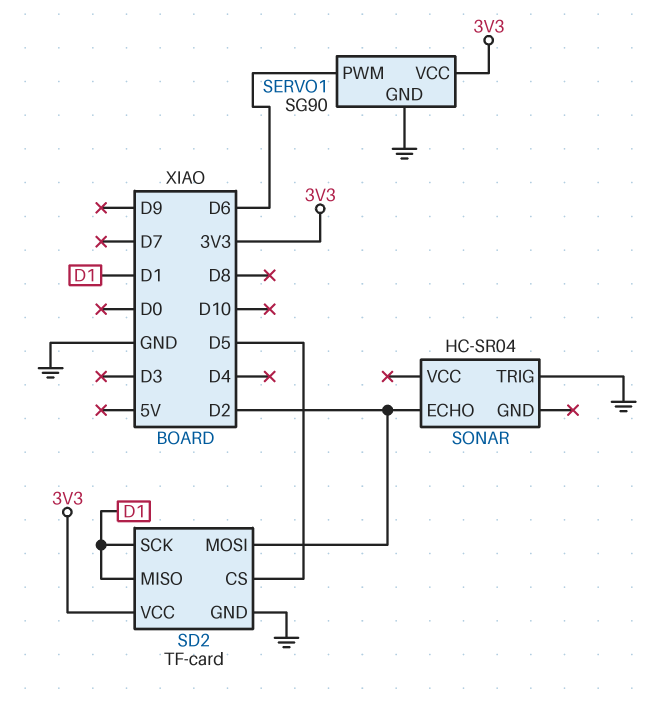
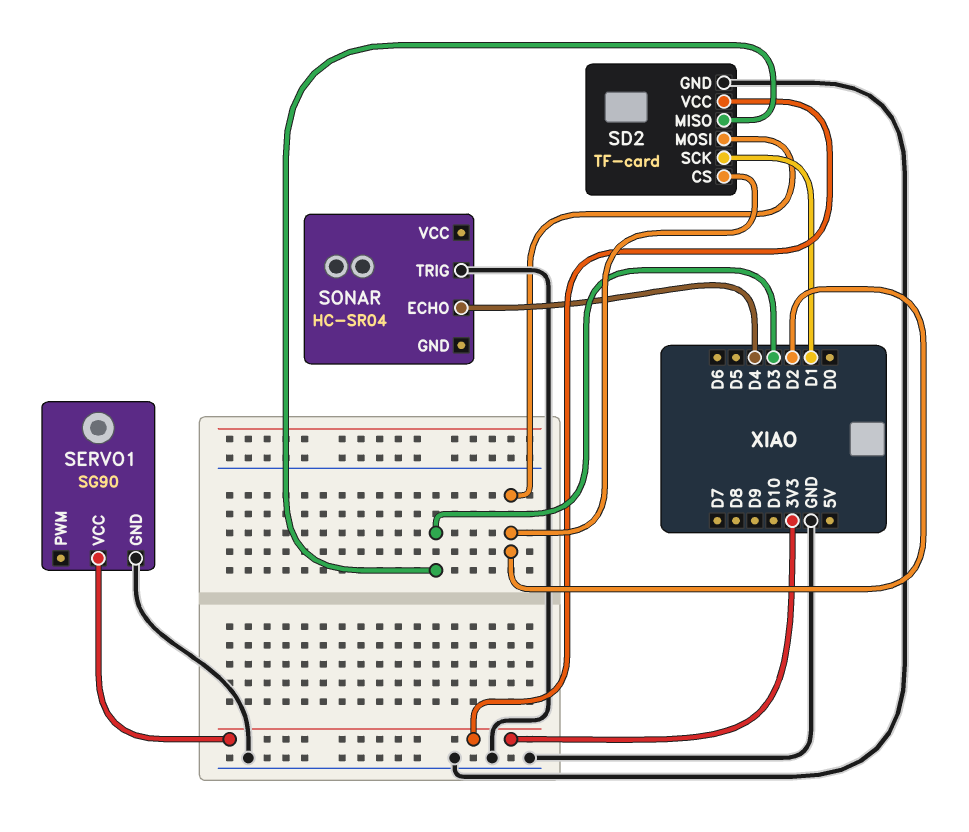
SD2 pin CS: D5 -> D2
SD2 pin MISO: D1 -> D3
SERVO1 pin PWM: D6 -> none
SONAR pin ECHO: D2 -> D4

